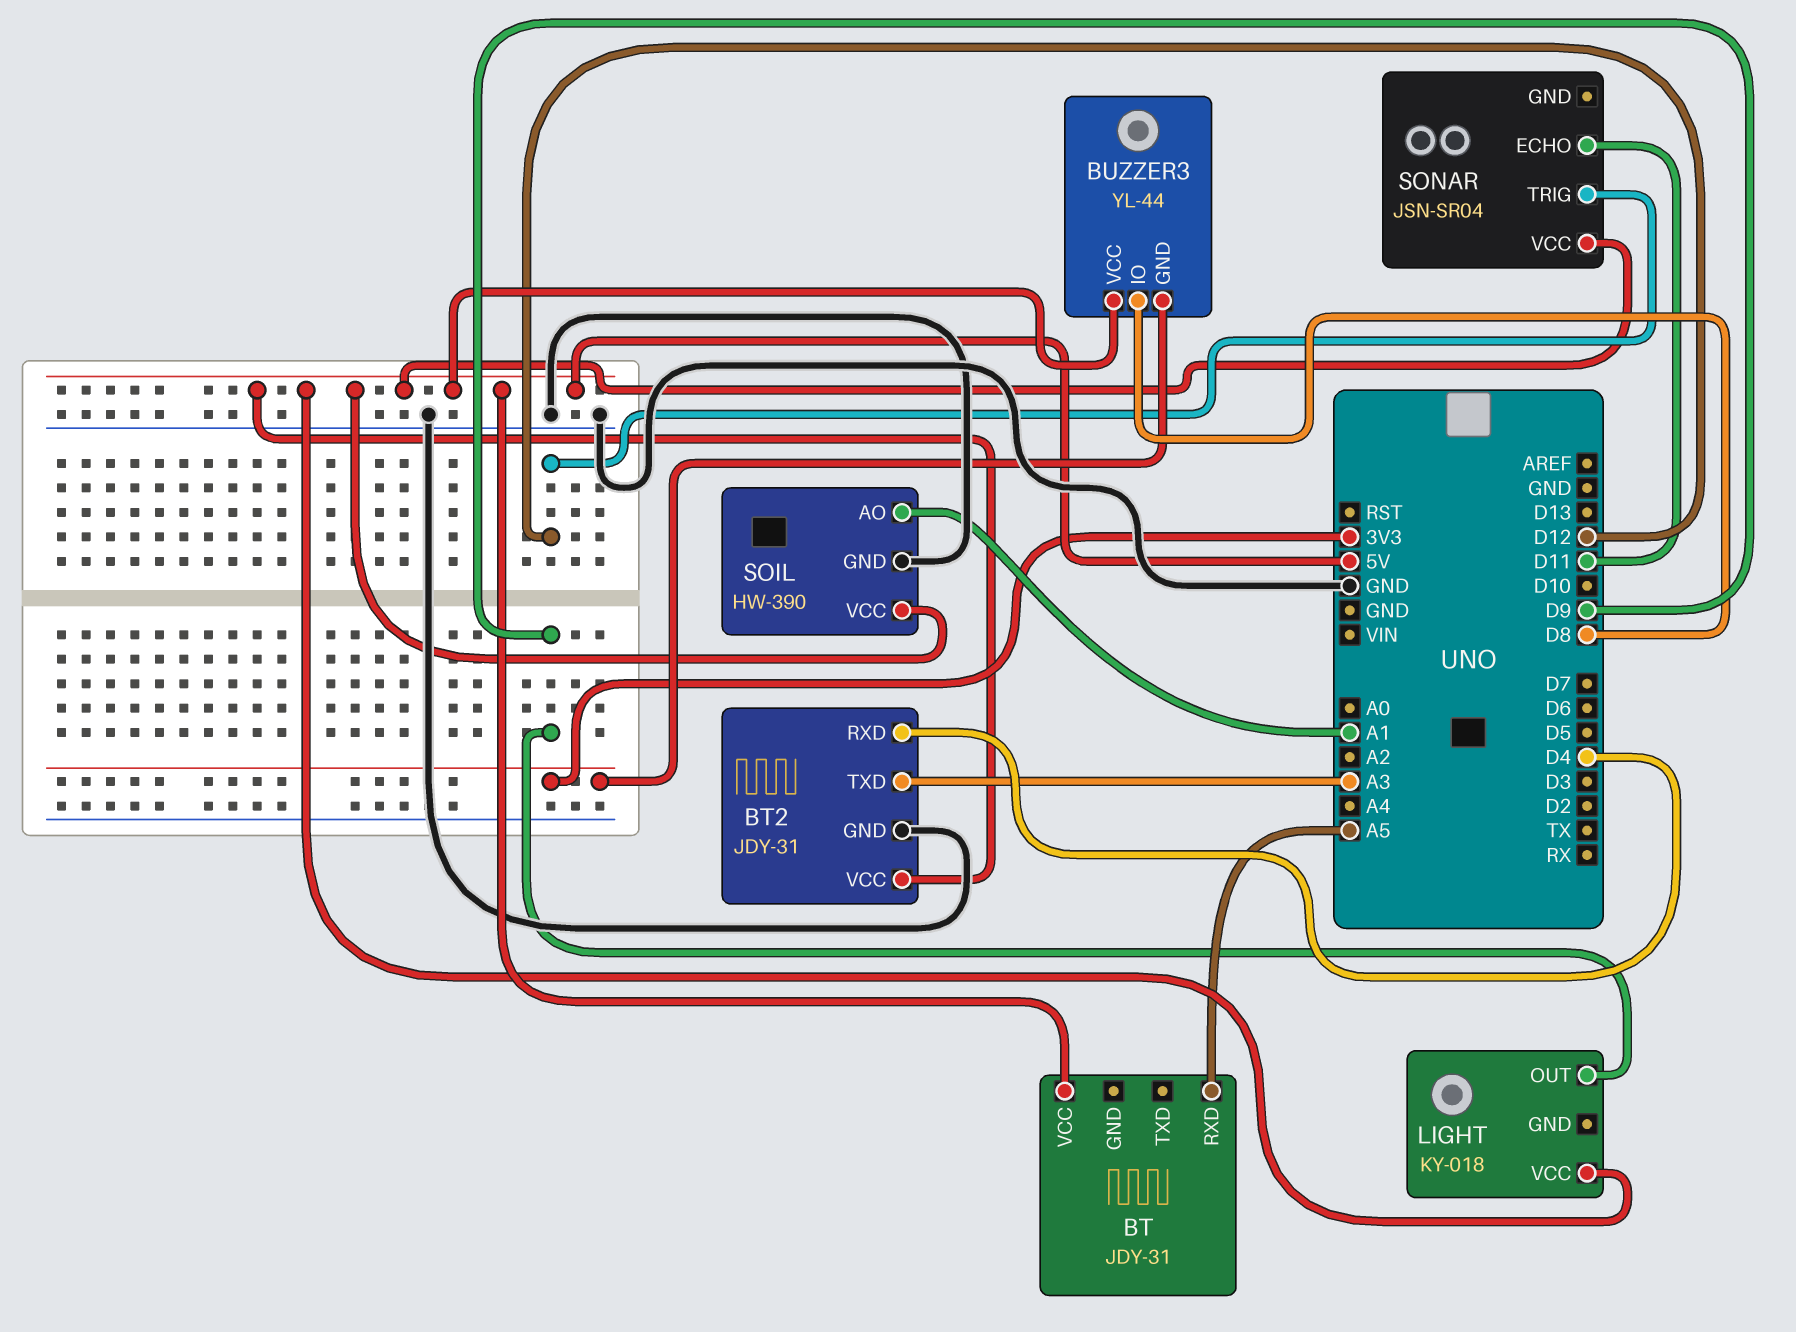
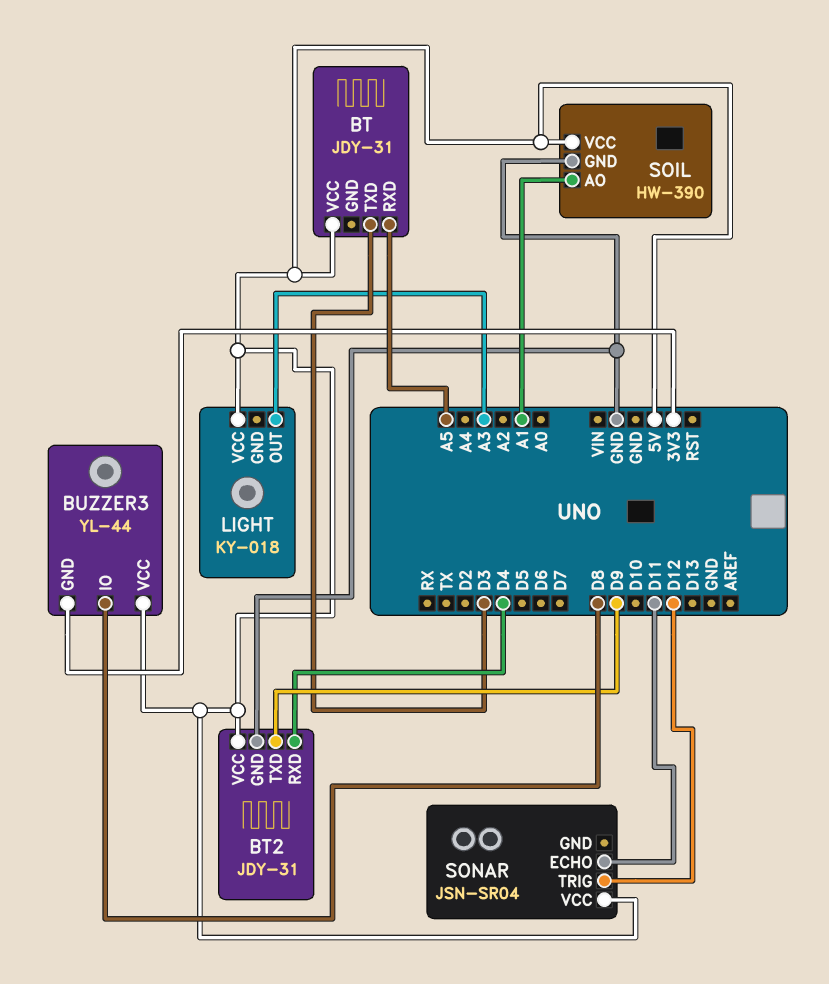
BT pin TXD: none -> D3
BT2 pin TXD: A3 -> D9
LIGHT pin OUT: D9 -> A3

